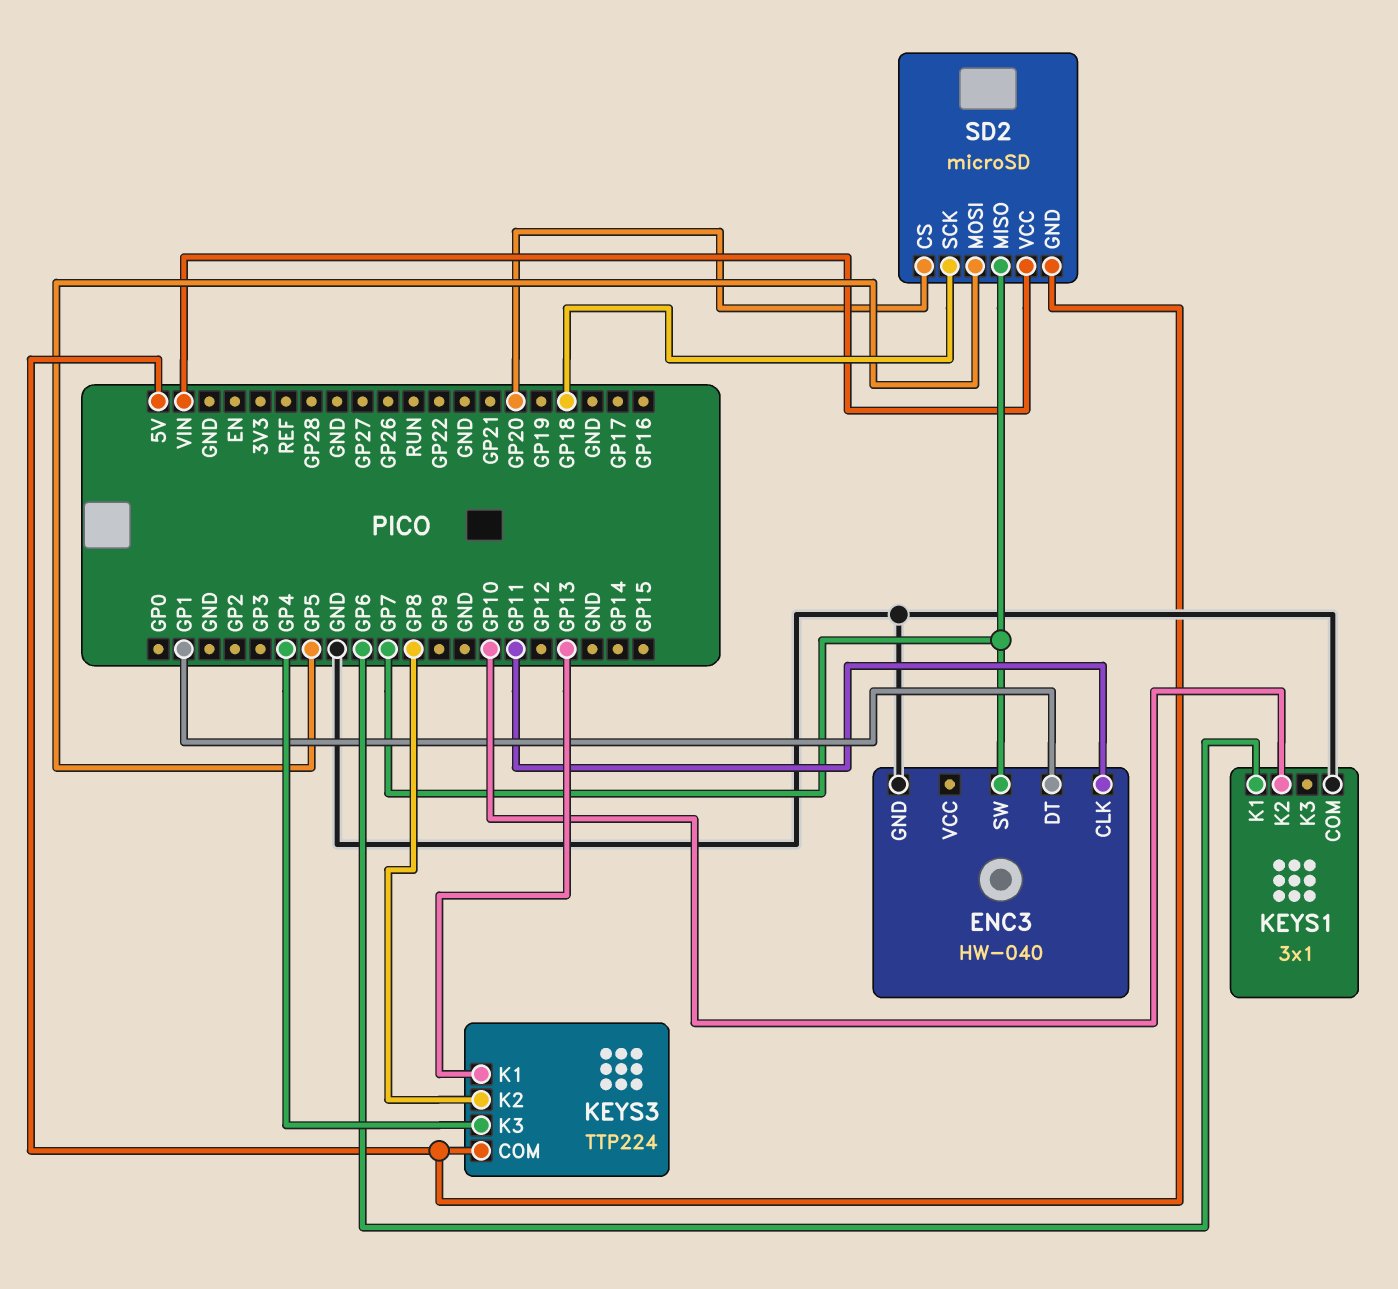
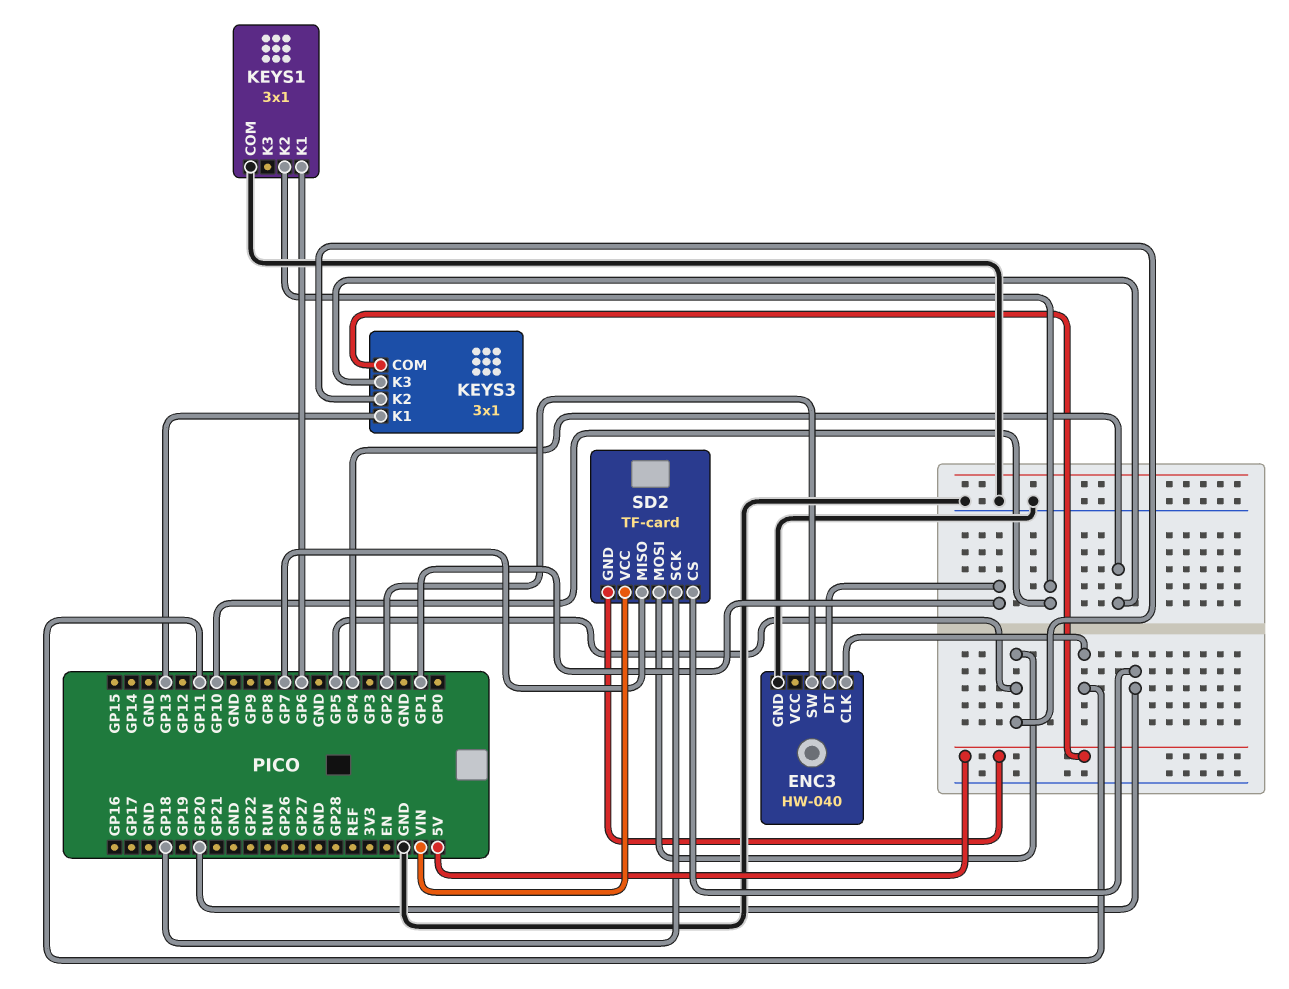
ENC3 pin SW: GP7 -> GP2
KEYS3: TTP224 -> 3x1
KEYS3 pin K2: GP8 -> GP5
SD2: microSD -> TF-card

